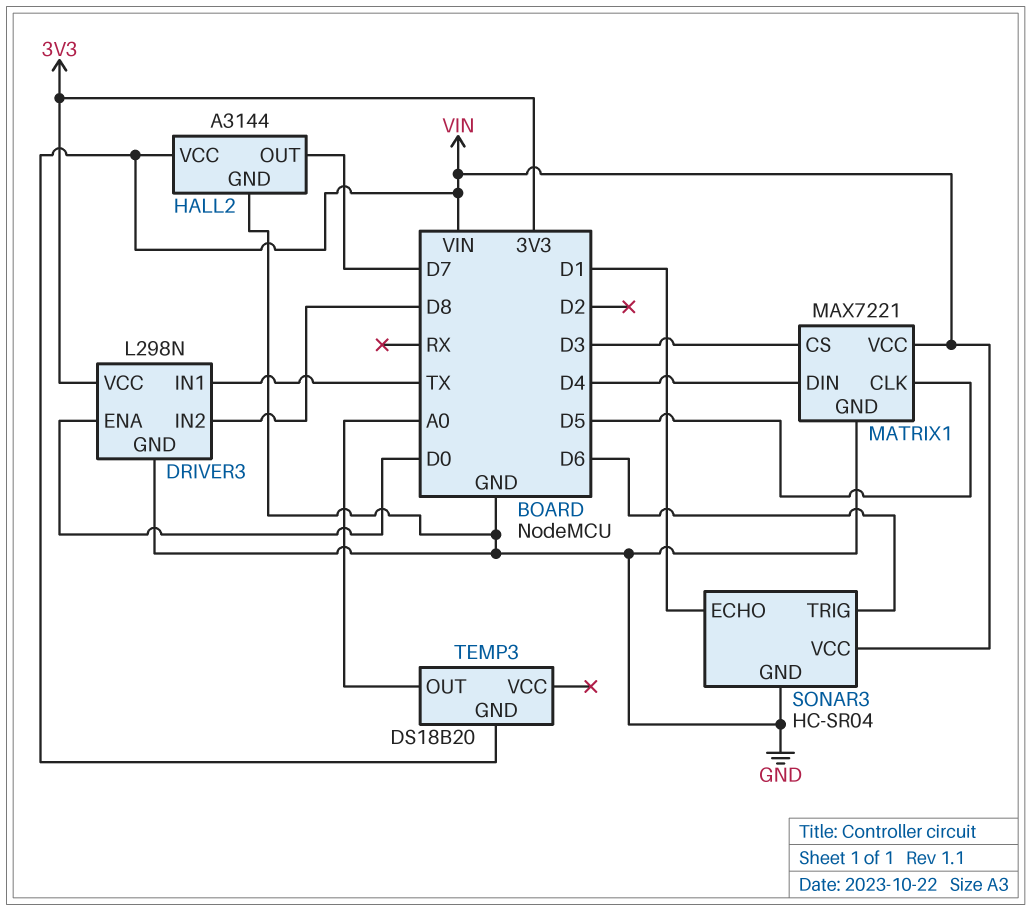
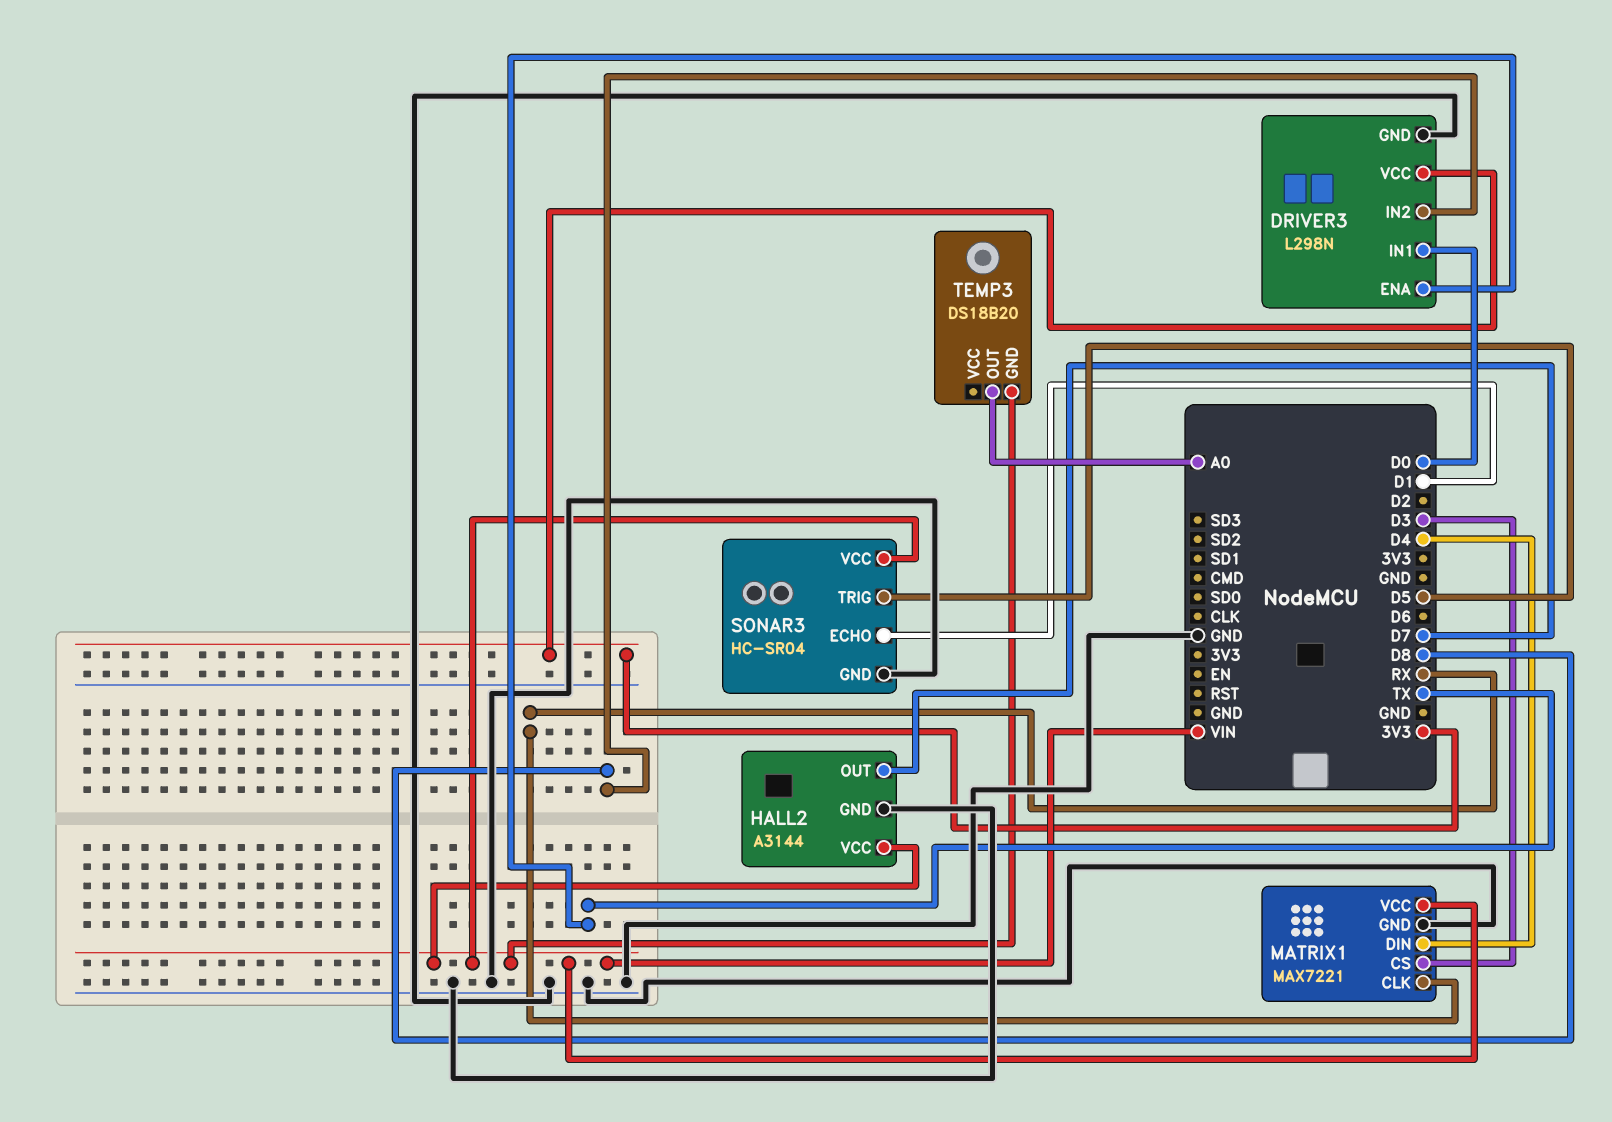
DRIVER3 pin ENA: D0 -> TX
DRIVER3 pin IN1: TX -> D0
MATRIX1 pin CLK: D5 -> RX
SONAR3 pin TRIG: D6 -> D5

